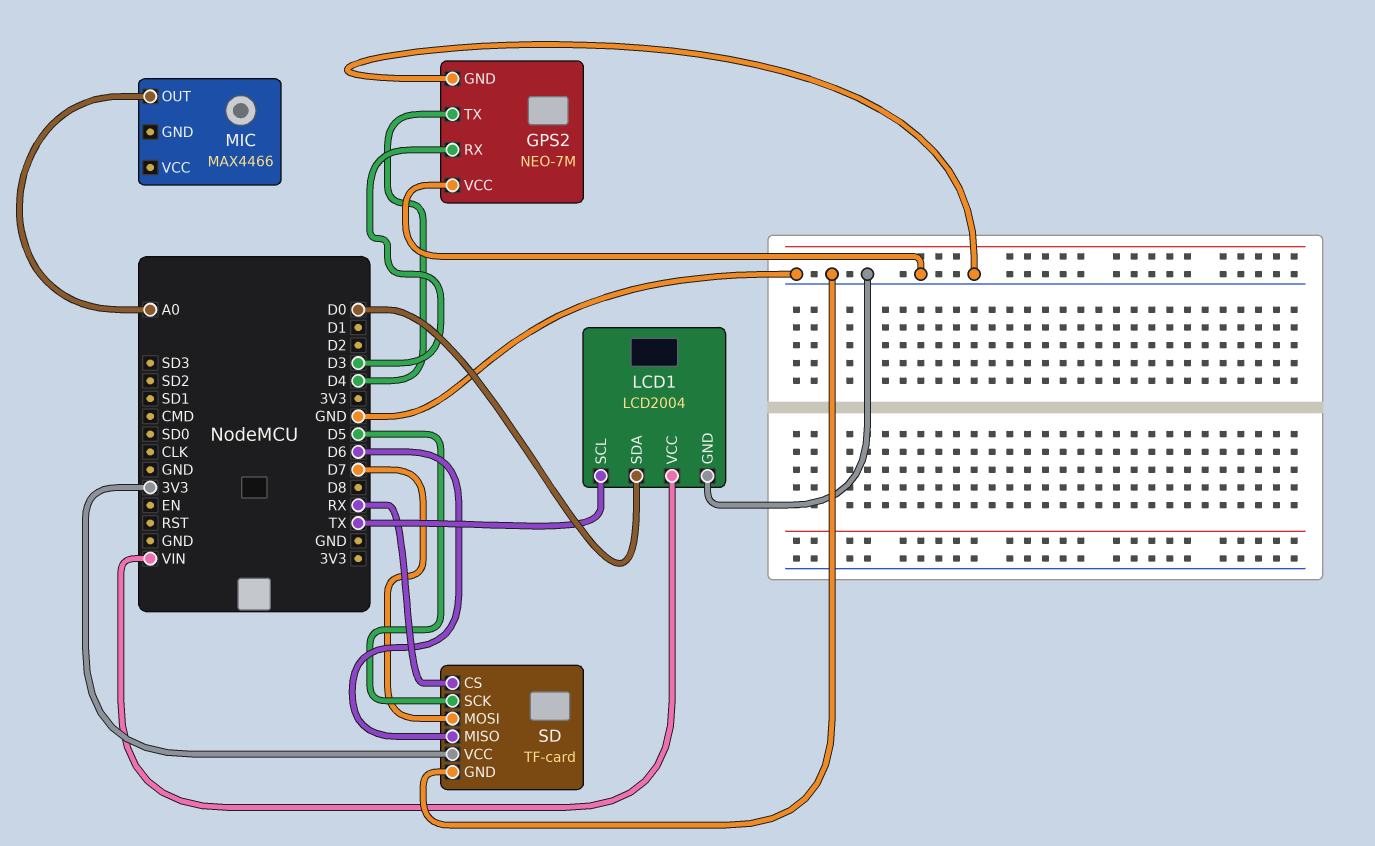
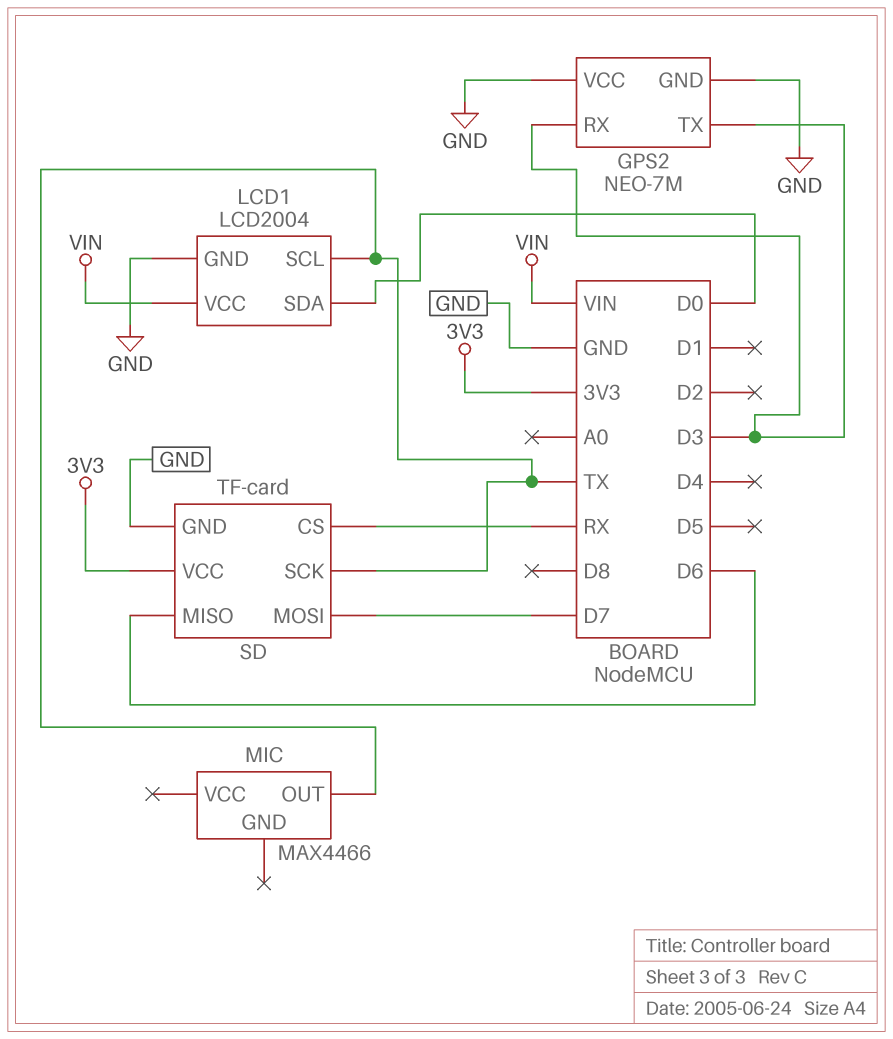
GPS2 pin TX: D4 -> D3
MIC pin OUT: A0 -> TX
SD pin SCK: D5 -> TX

